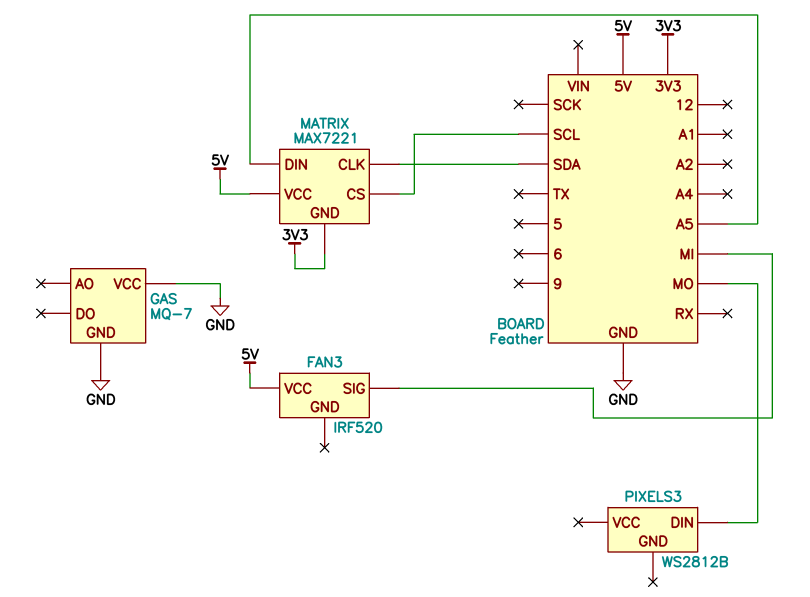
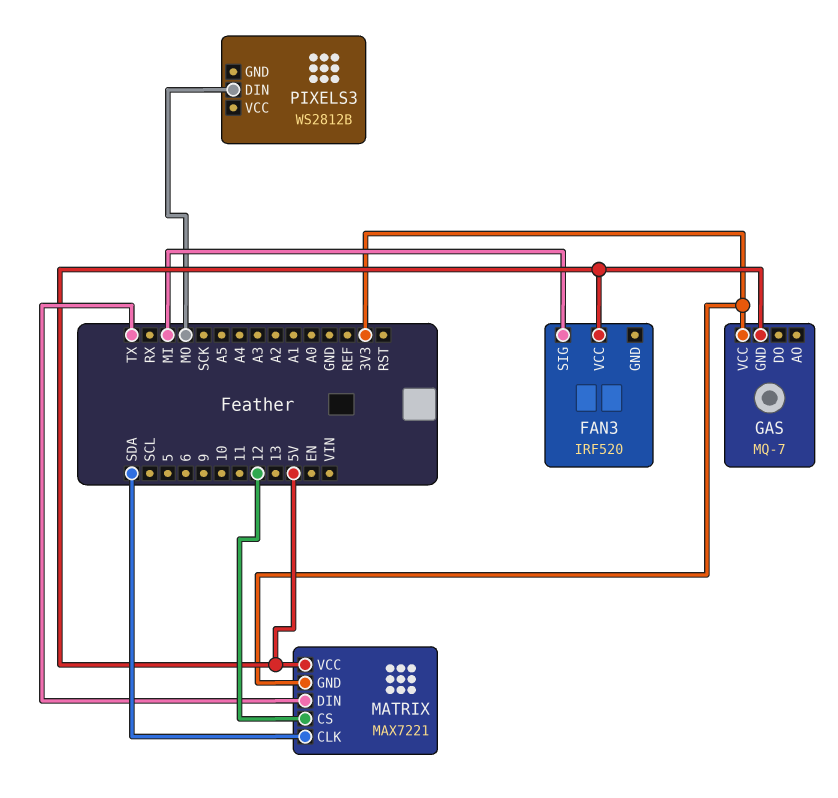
GAS pin GND: GND -> 5V
GAS pin VCC: GND -> 3V3
MATRIX pin CS: SCL -> 12
MATRIX pin DIN: A5 -> TX

